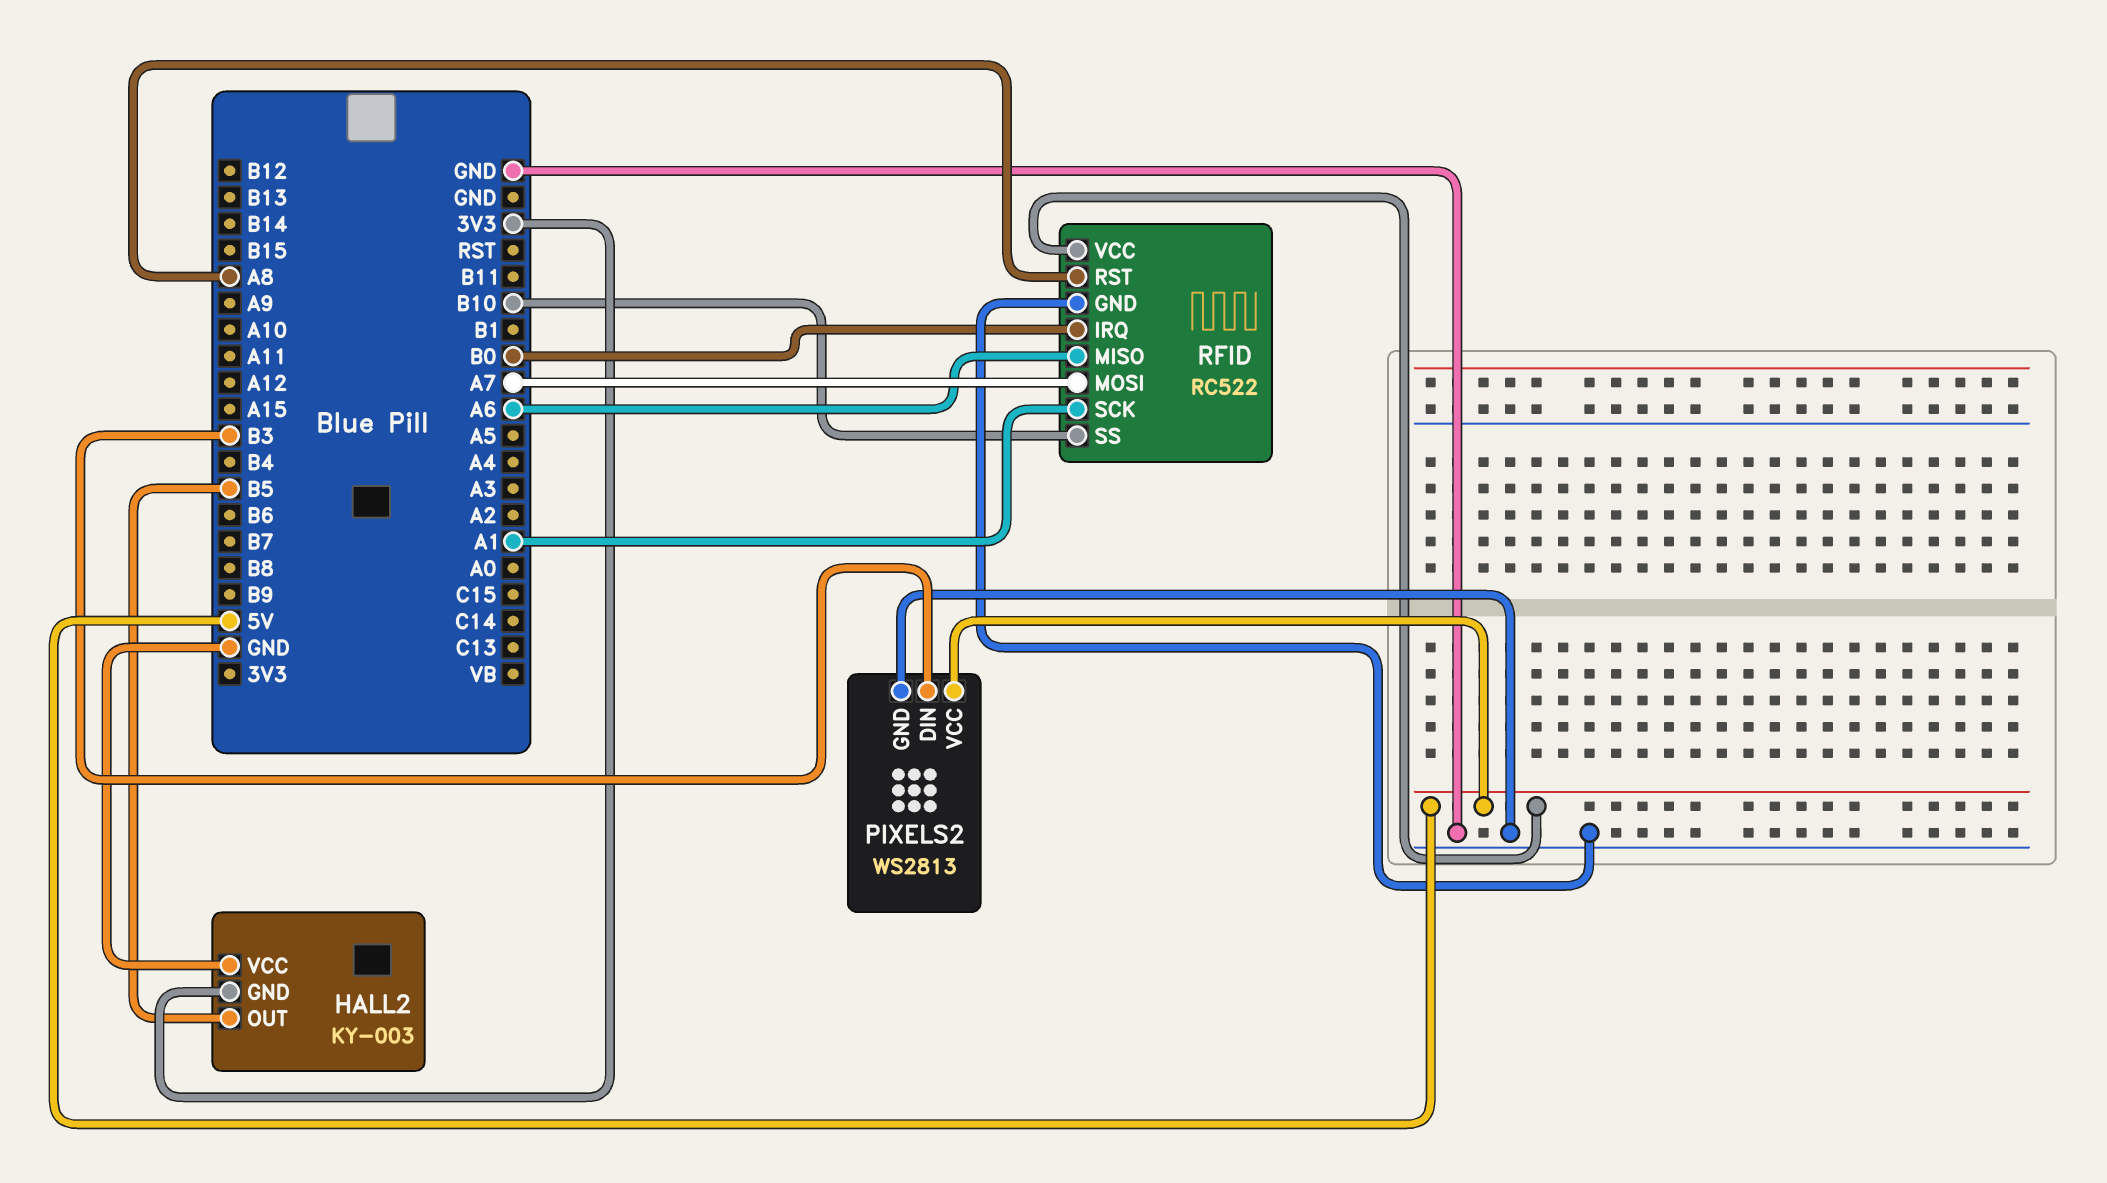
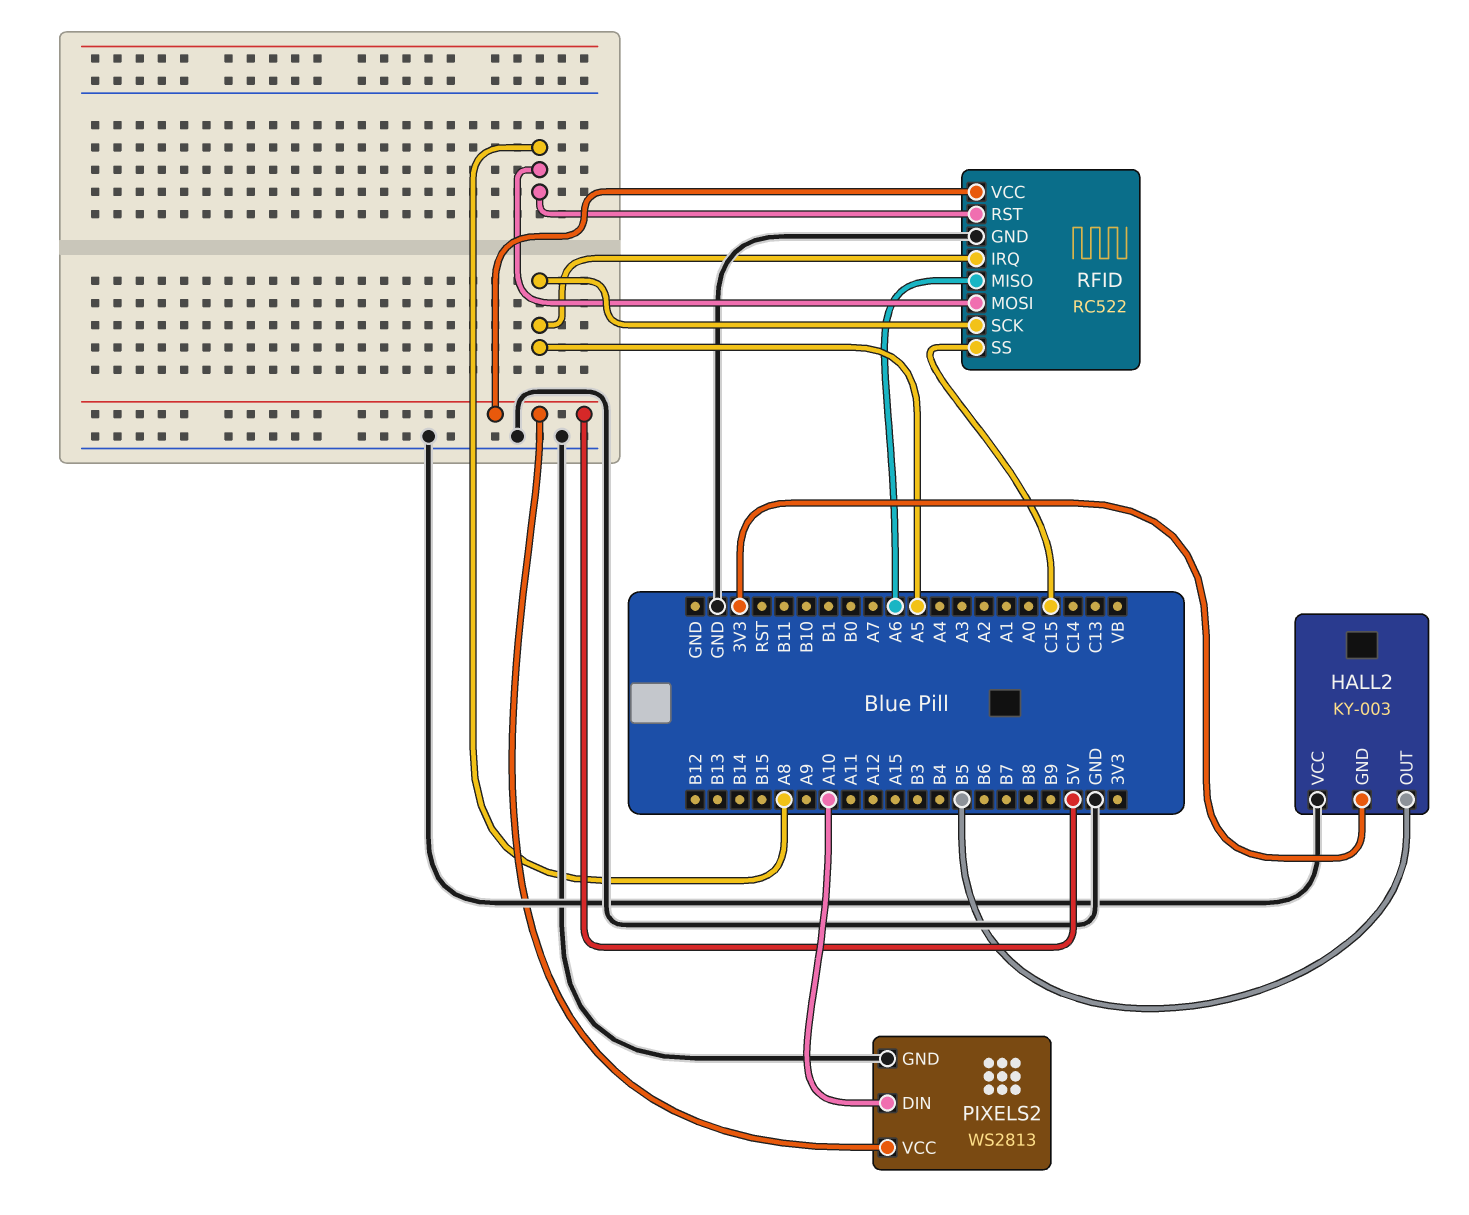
PIXELS2 pin DIN: B3 -> A10
RFID pin IRQ: B0 -> A5
RFID pin MOSI: A7 -> A8
RFID pin SCK: A1 -> A5
RFID pin SS: B10 -> C15

